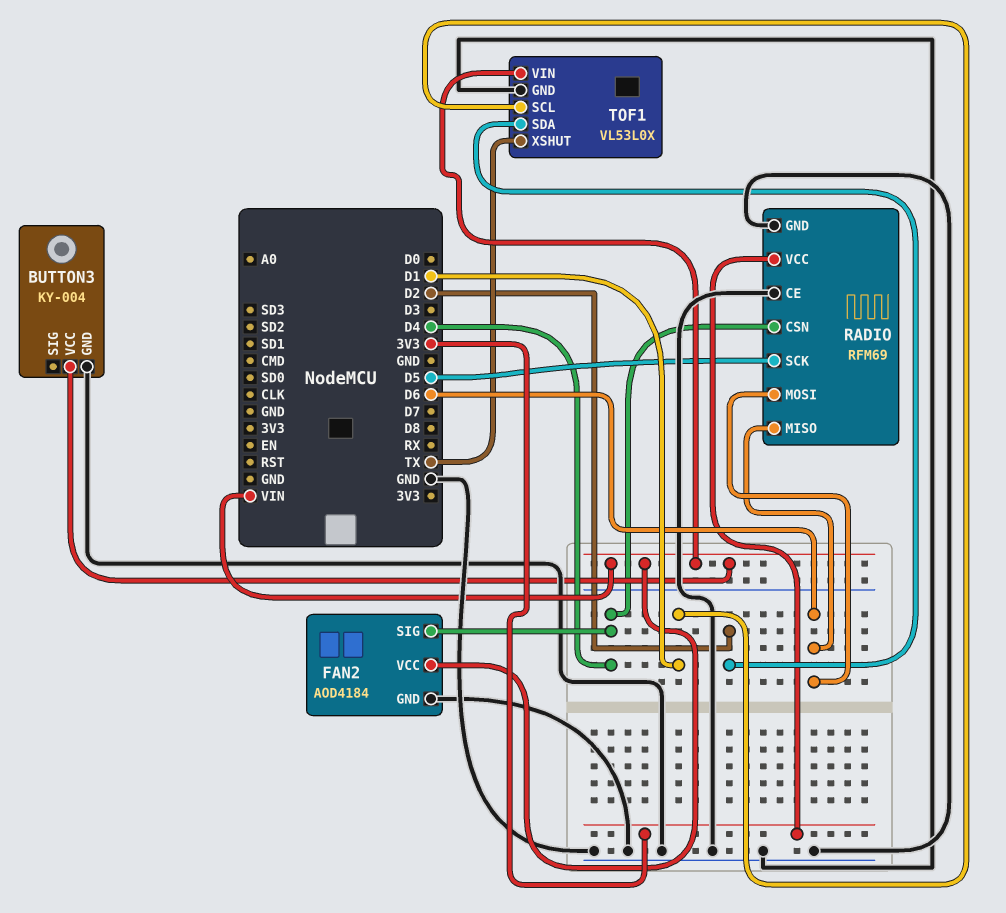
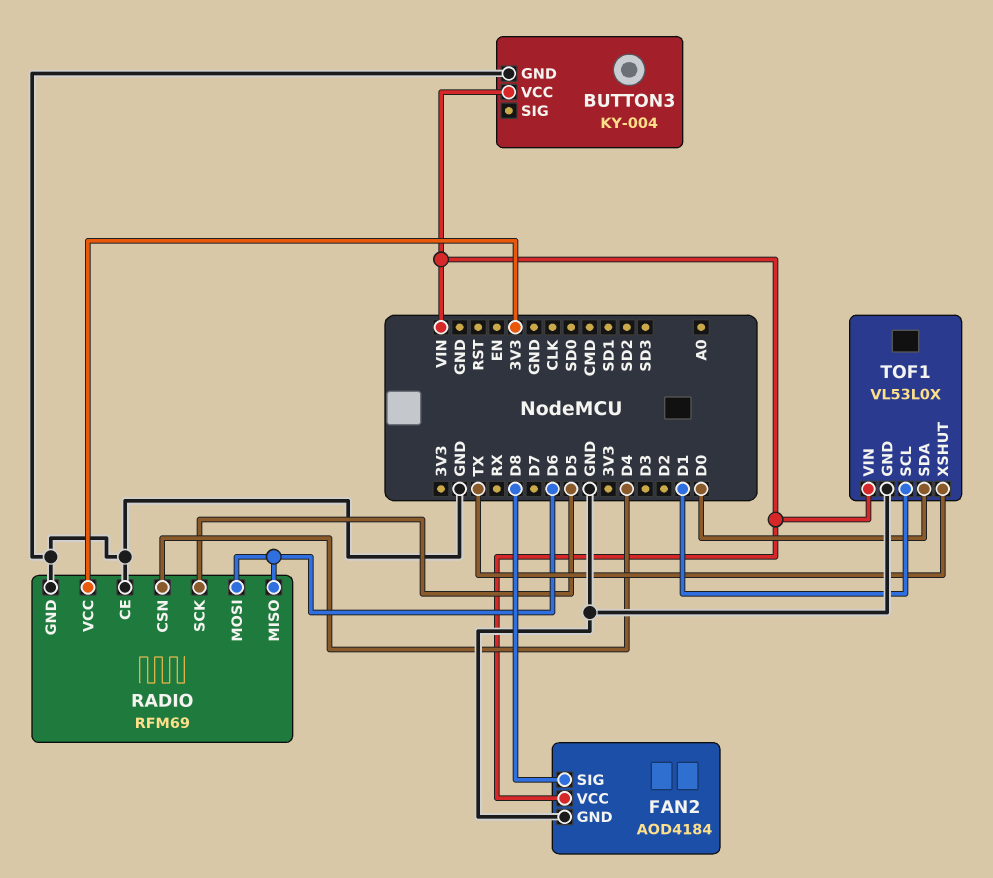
FAN2 pin SIG: D4 -> D8
TOF1 pin SDA: D2 -> D0

